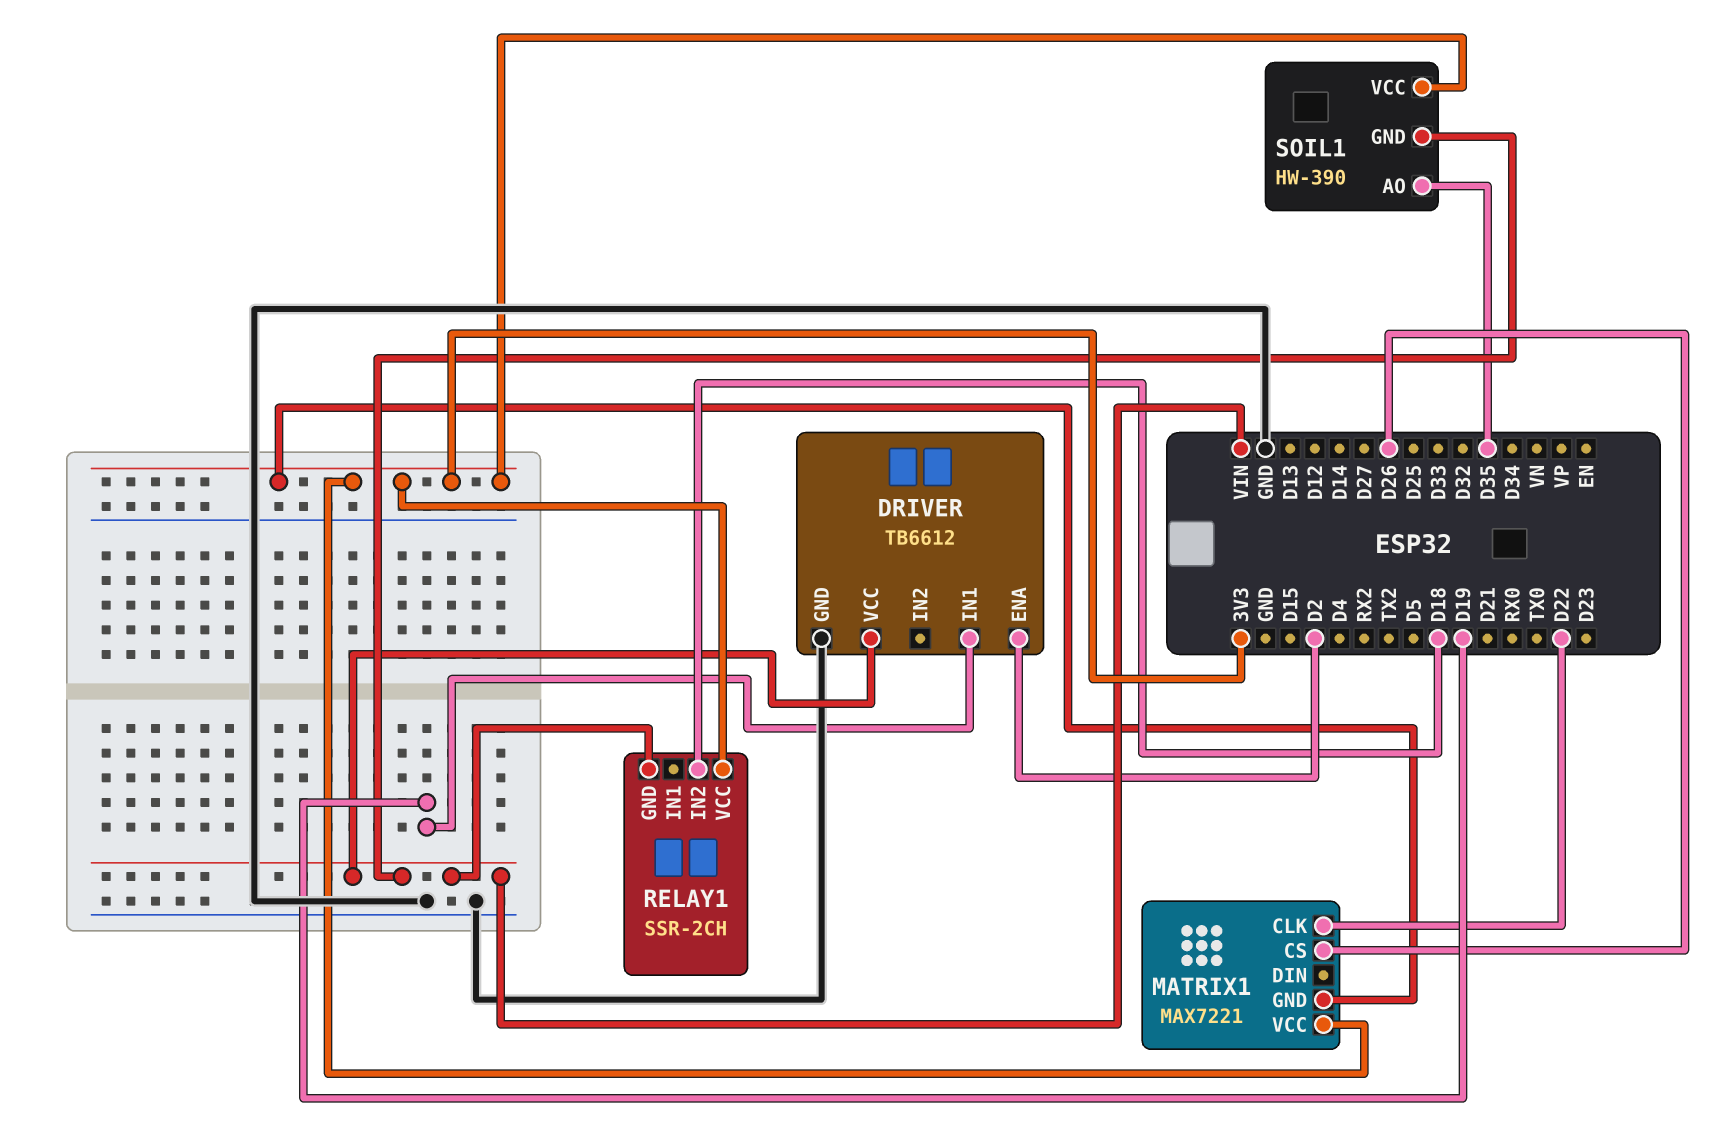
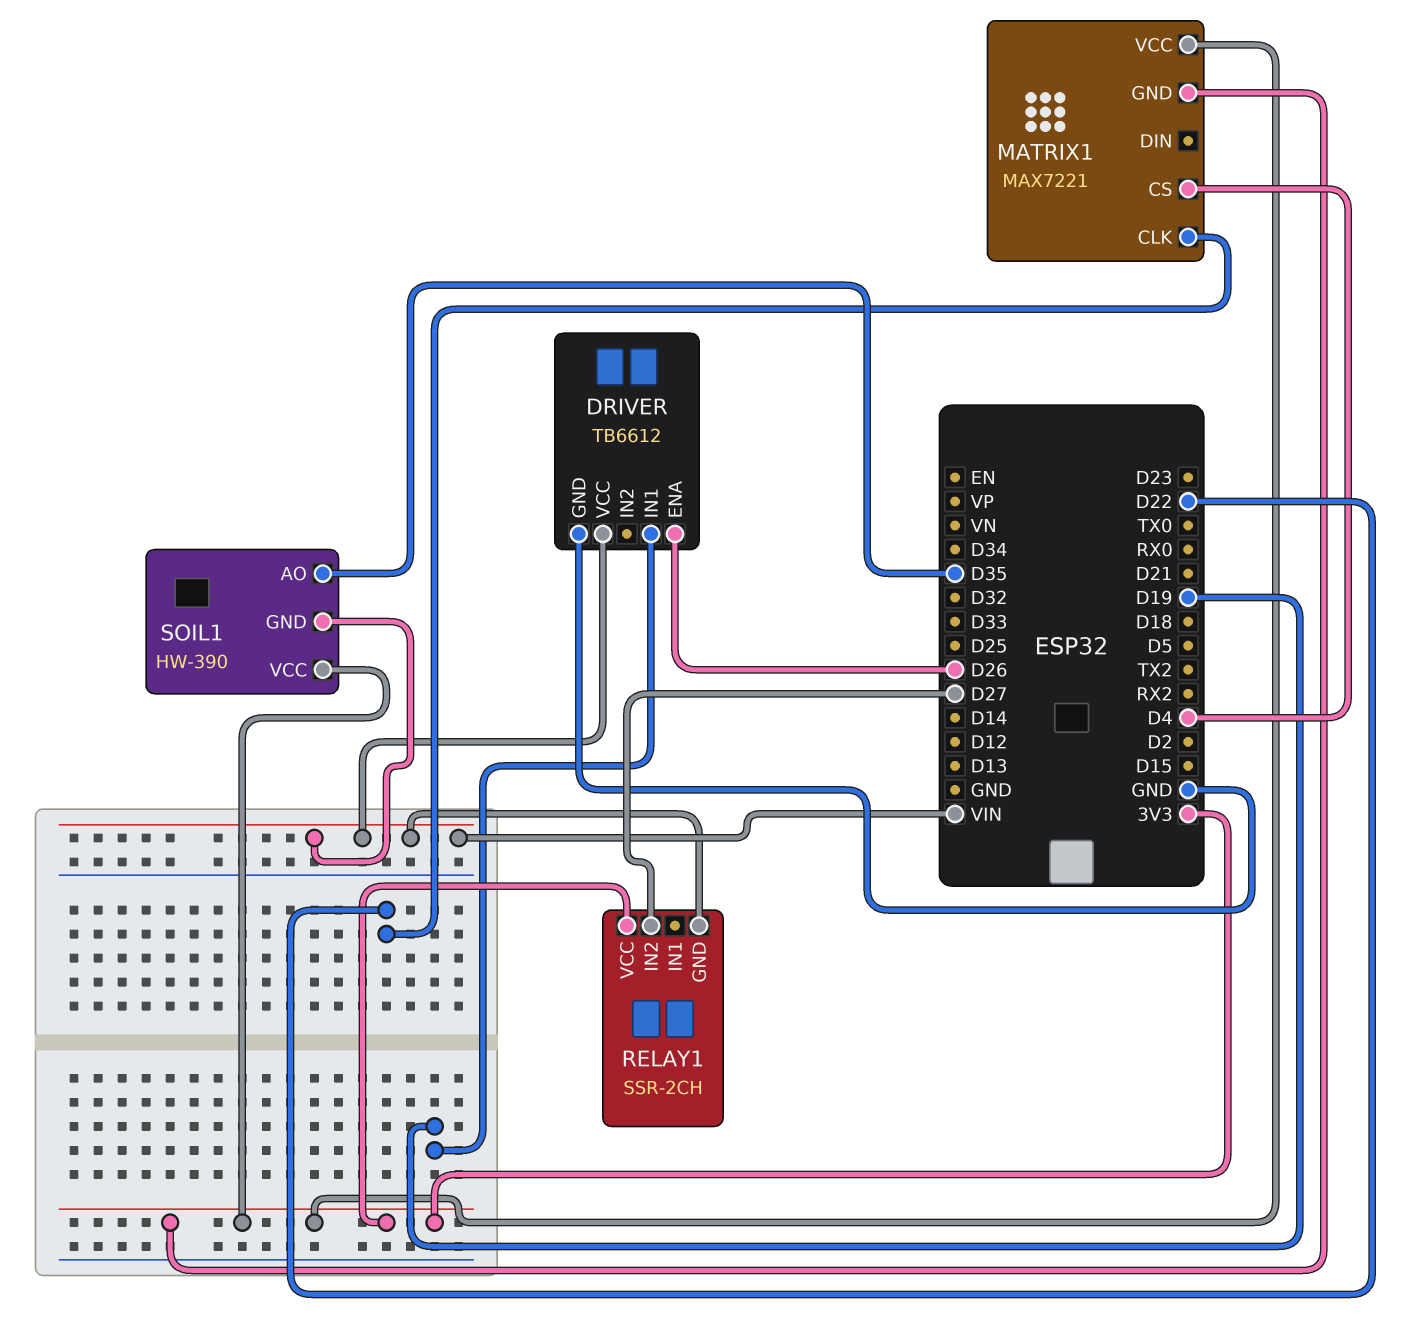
DRIVER pin ENA: D2 -> D26
MATRIX1 pin CS: D26 -> D4
RELAY1 pin IN2: D18 -> D27

